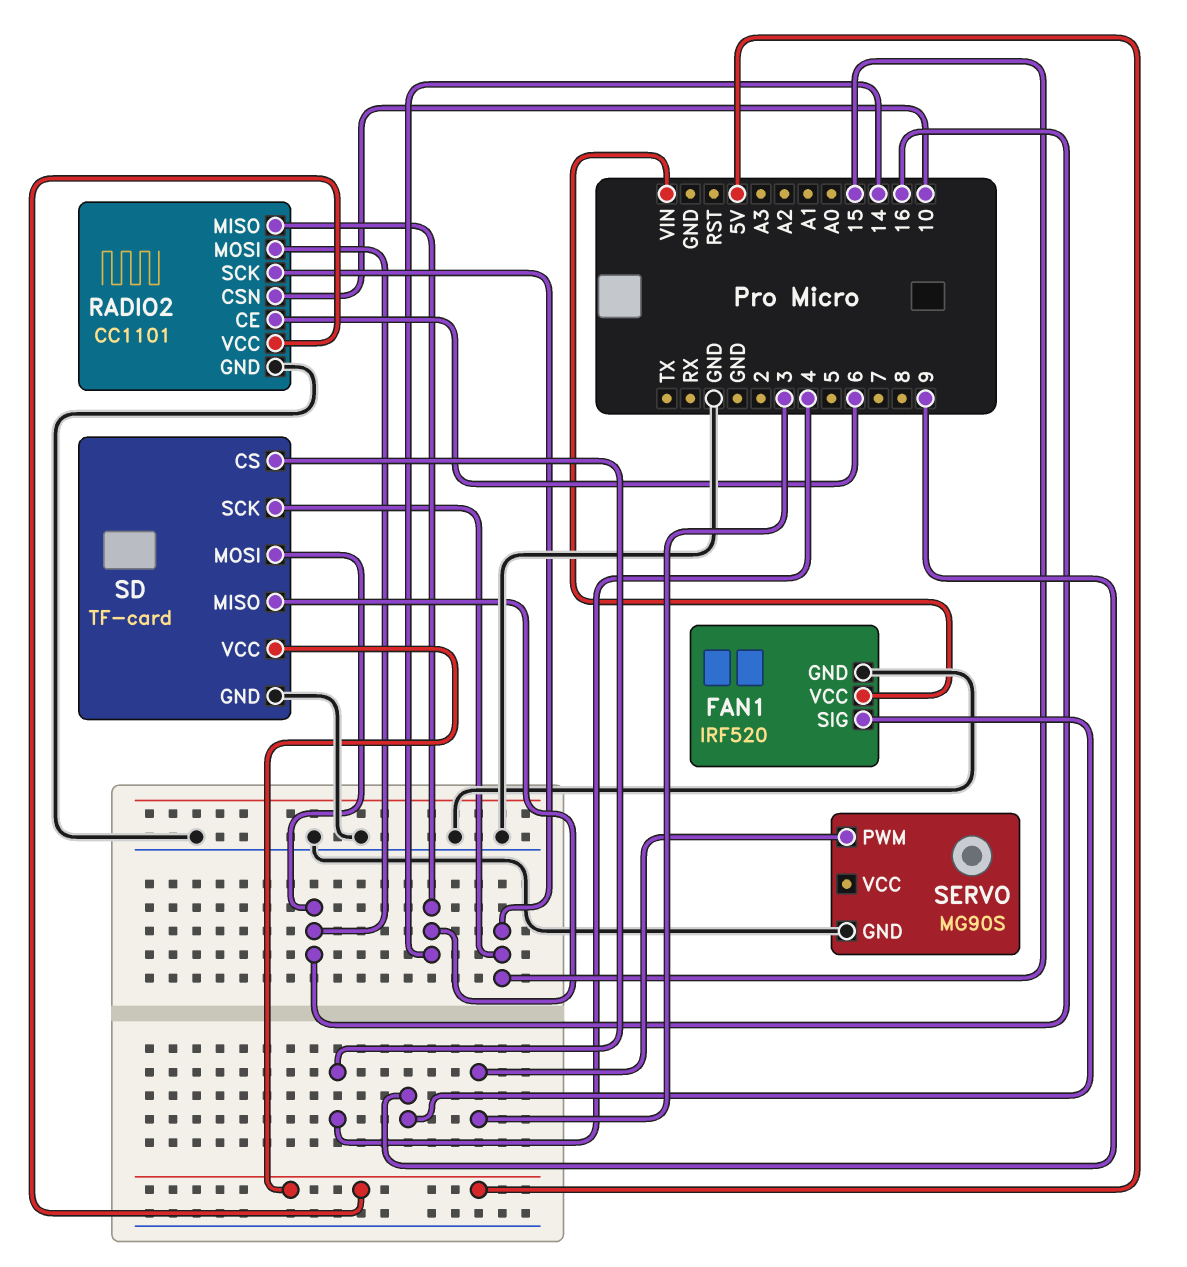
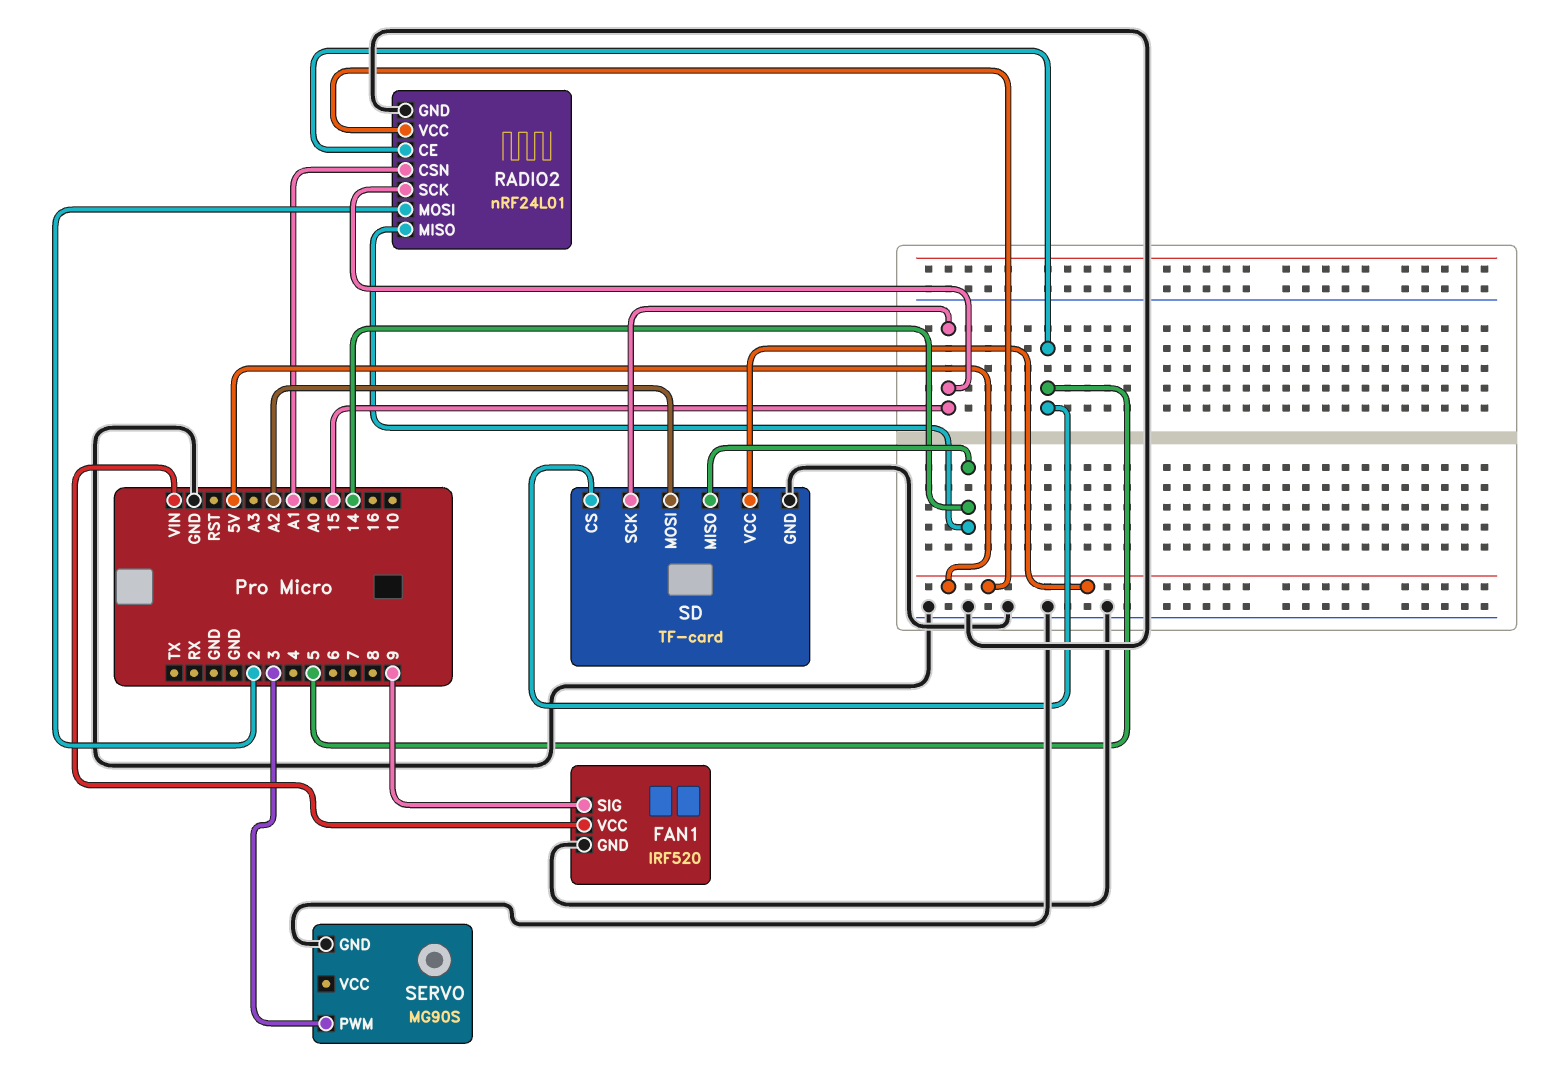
RADIO2: CC1101 -> nRF24L01
RADIO2 pin CE: 6 -> 5
RADIO2 pin CSN: 10 -> A1
RADIO2 pin MOSI: 16 -> 2
SD pin CS: 4 -> 5
SD pin MOSI: 16 -> A2

